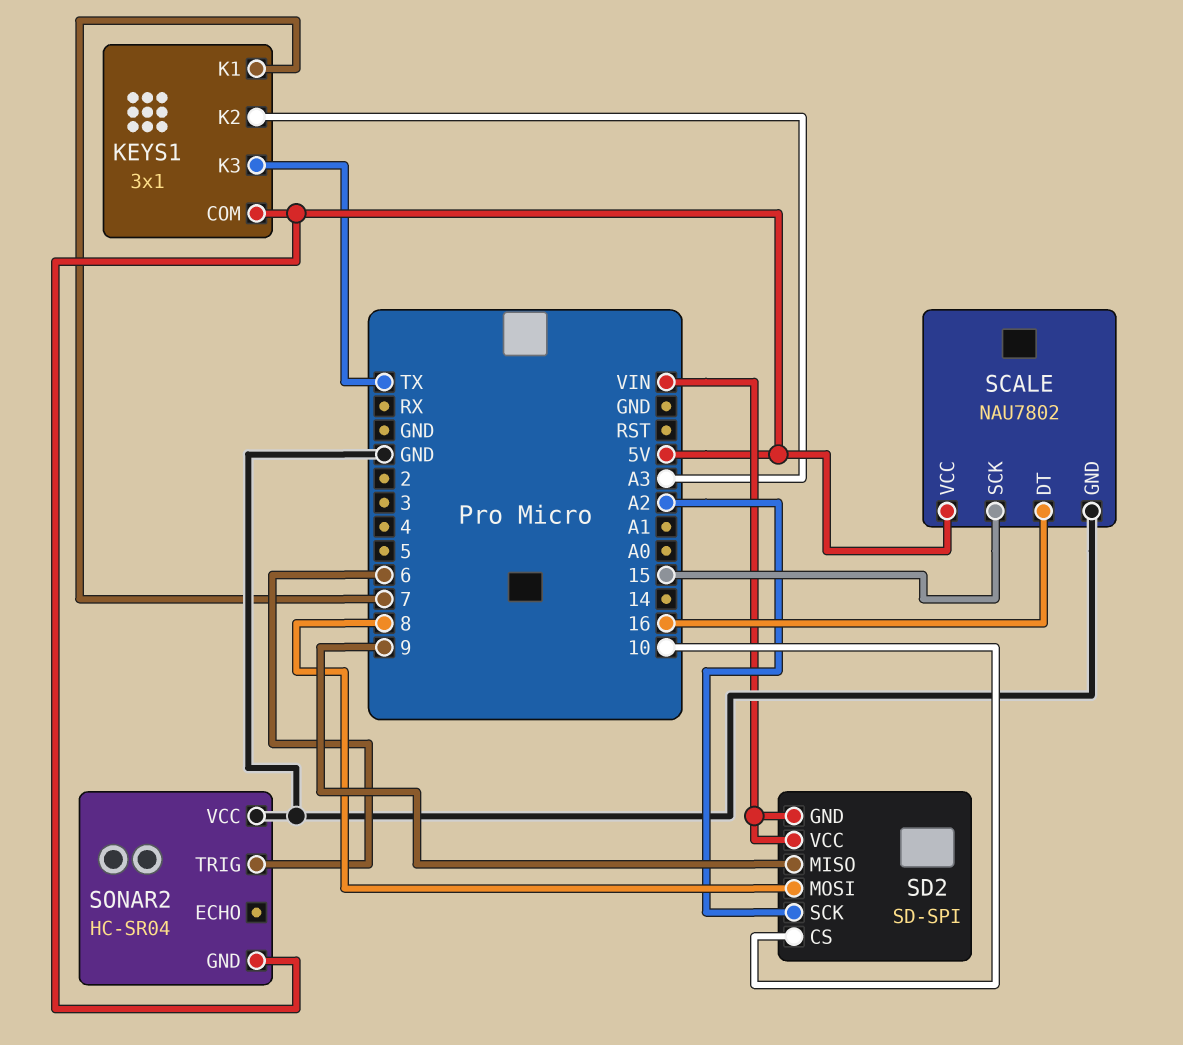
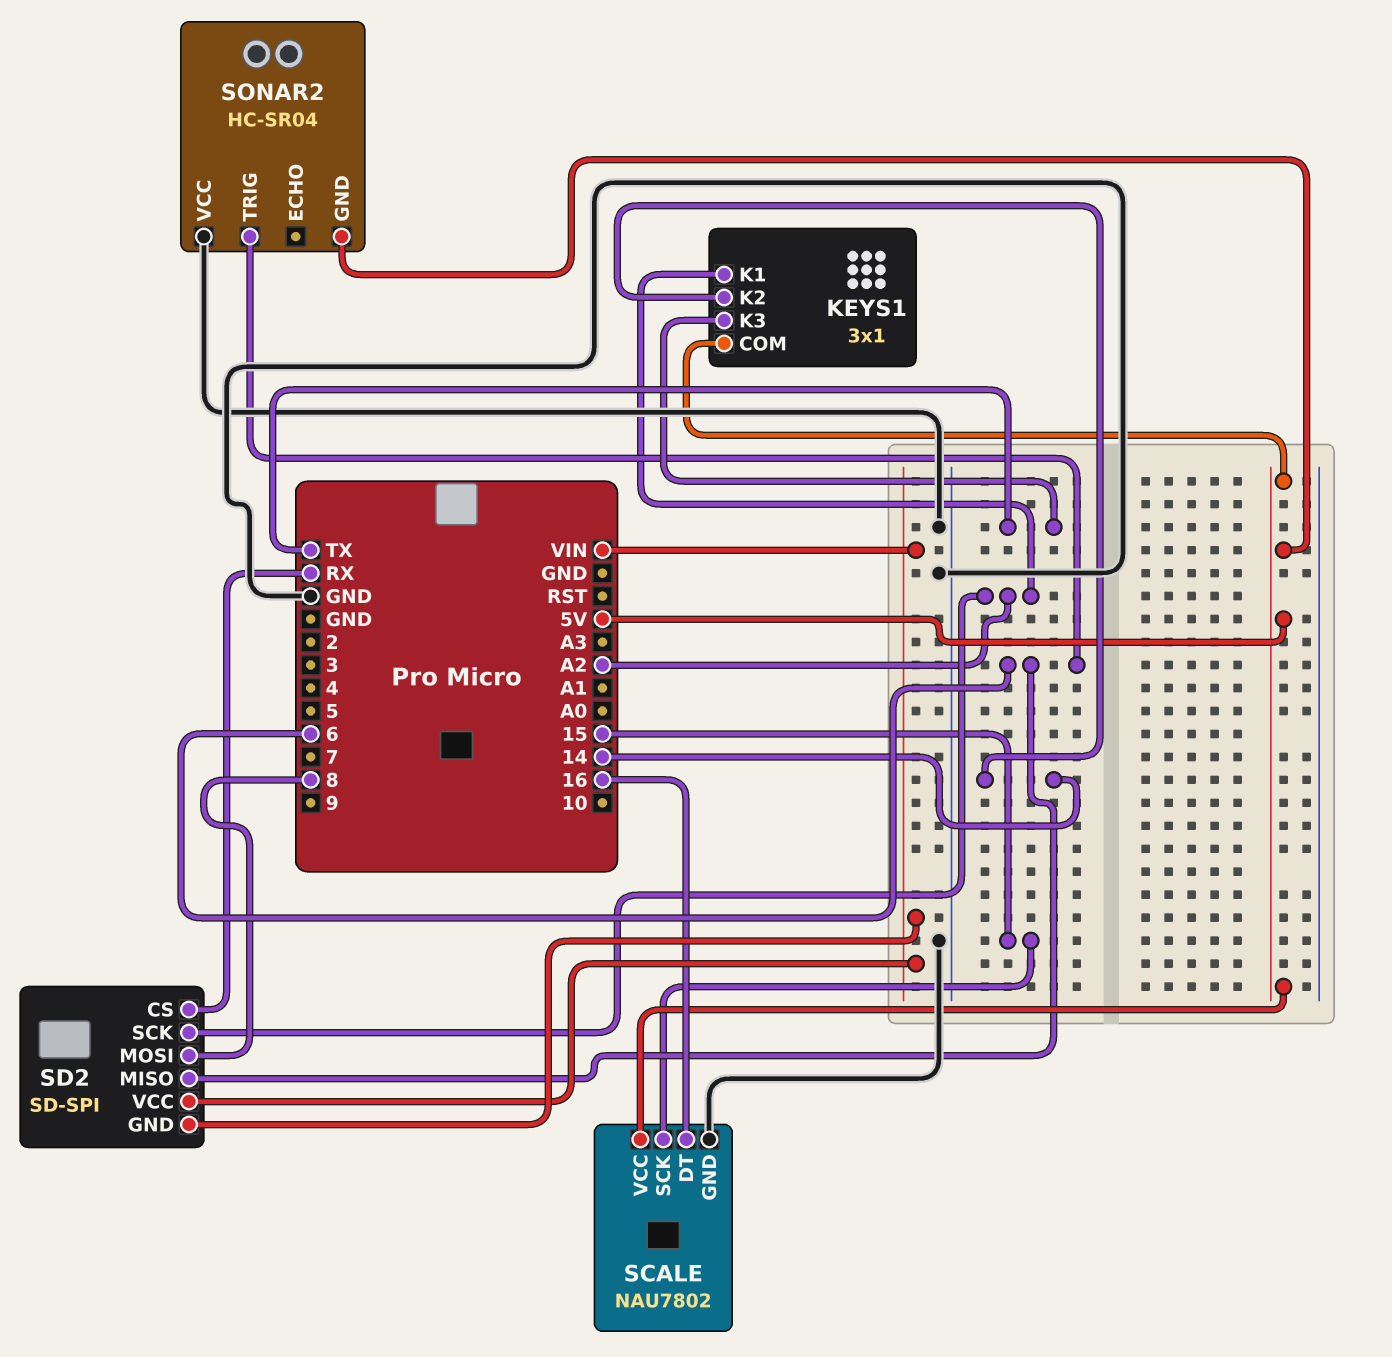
KEYS1 pin K1: 7 -> A2
KEYS1 pin K2: A3 -> 14
SD2 pin CS: 10 -> RX
SD2 pin MISO: 9 -> 6

